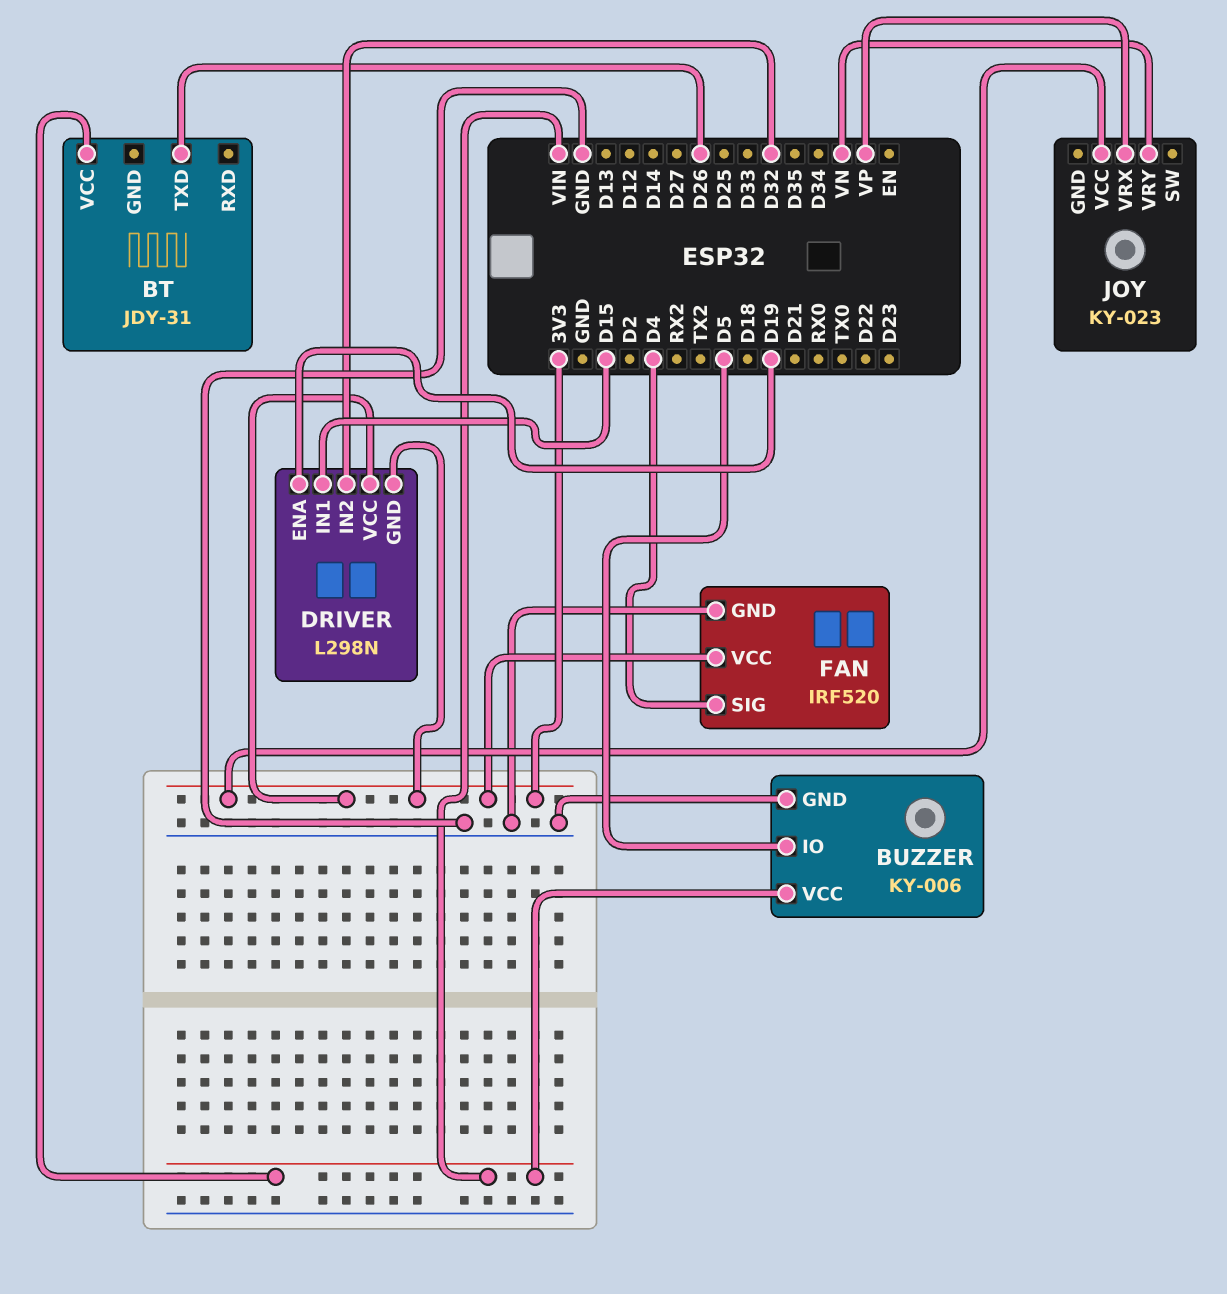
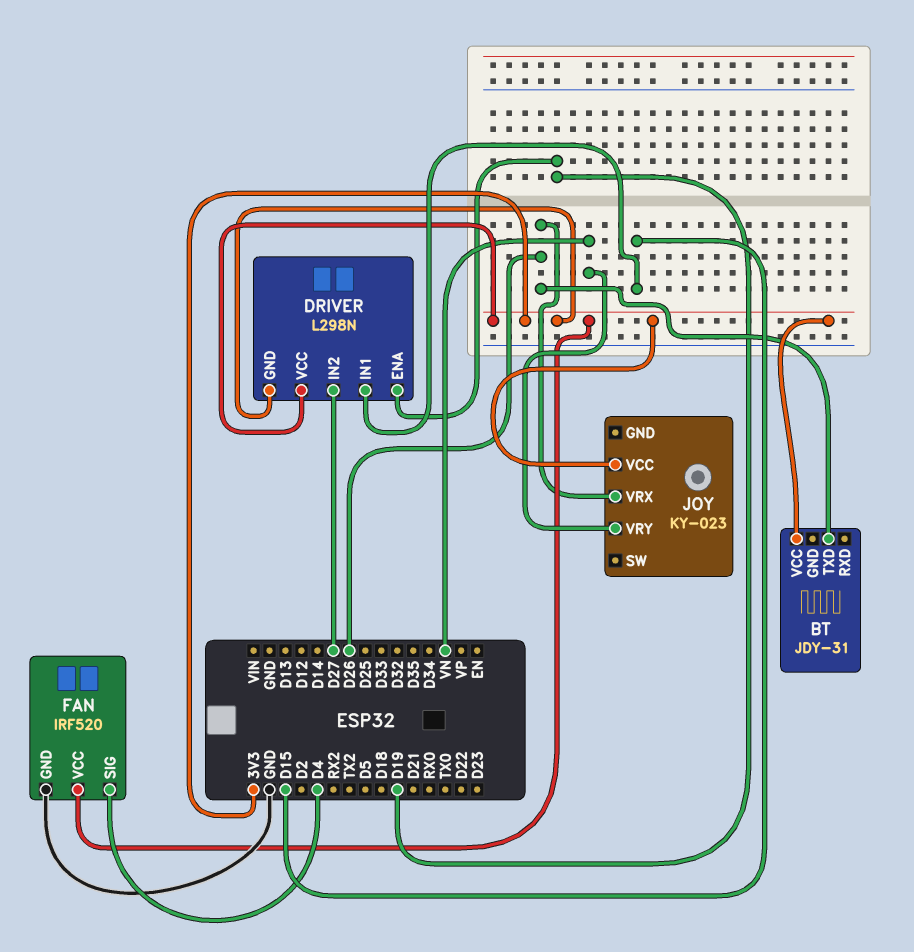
BT pin VCC: VIN -> 3V3
BUZZER: KY-006 -> none
BUZZER pin GND: GND -> none
BUZZER pin IO: D5 -> none
BUZZER pin VCC: VIN -> none
DRIVER pin IN2: D32 -> D27
JOY pin VRX: VP -> D26

